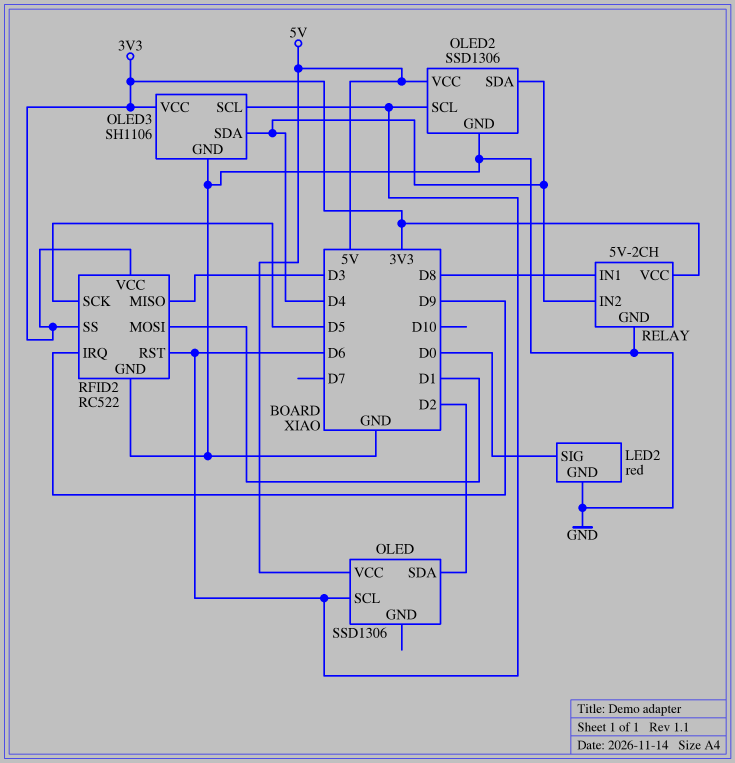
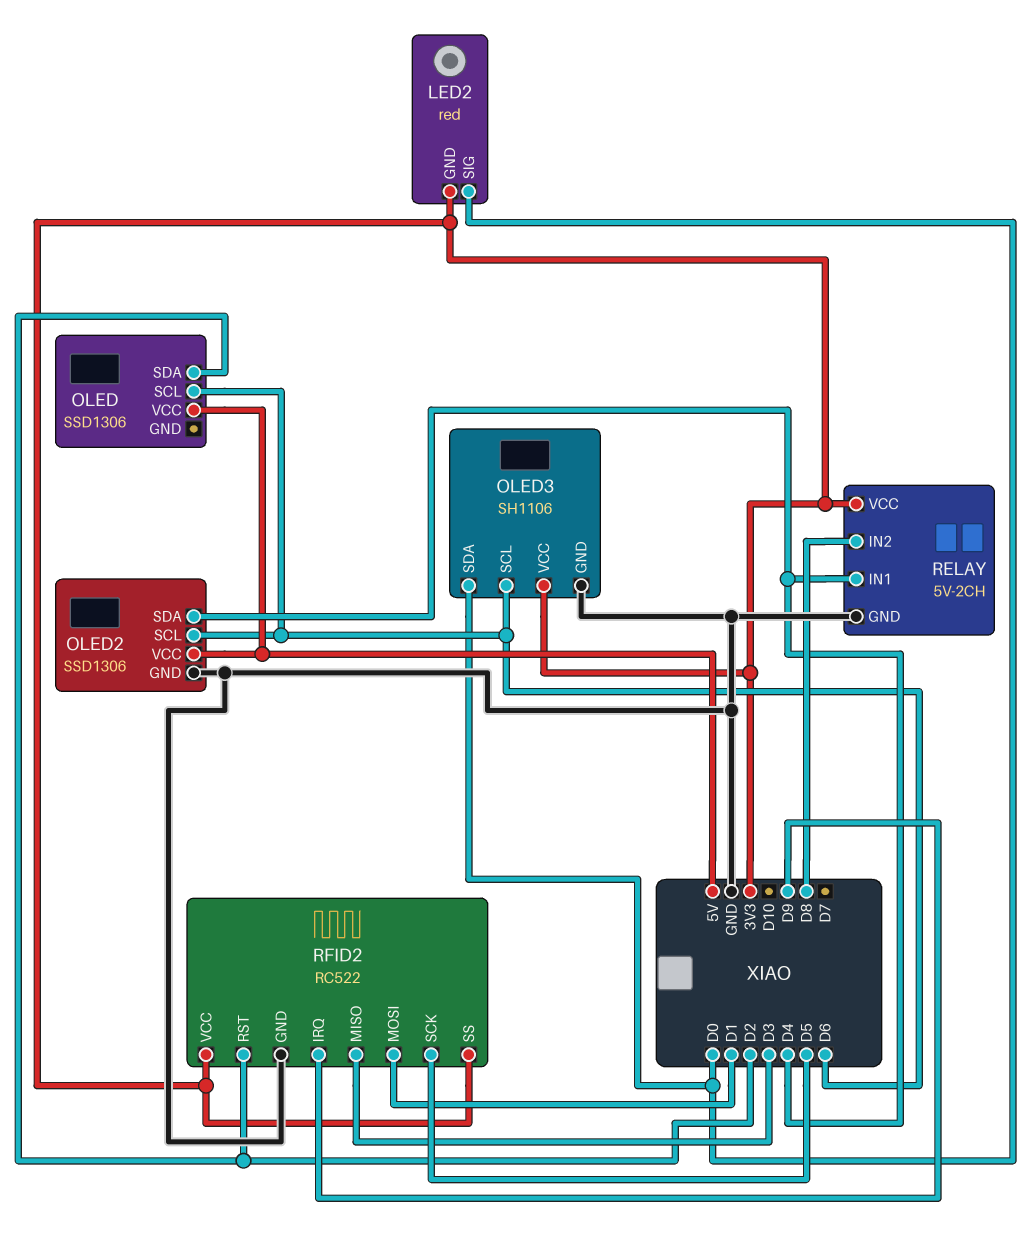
LED2 pin GND: GND -> 3V3
OLED3 pin SDA: D4 -> D0
RELAY pin IN1: D8 -> D4
RELAY pin IN2: D4 -> D8
RFID2 pin RST: D6 -> D2

